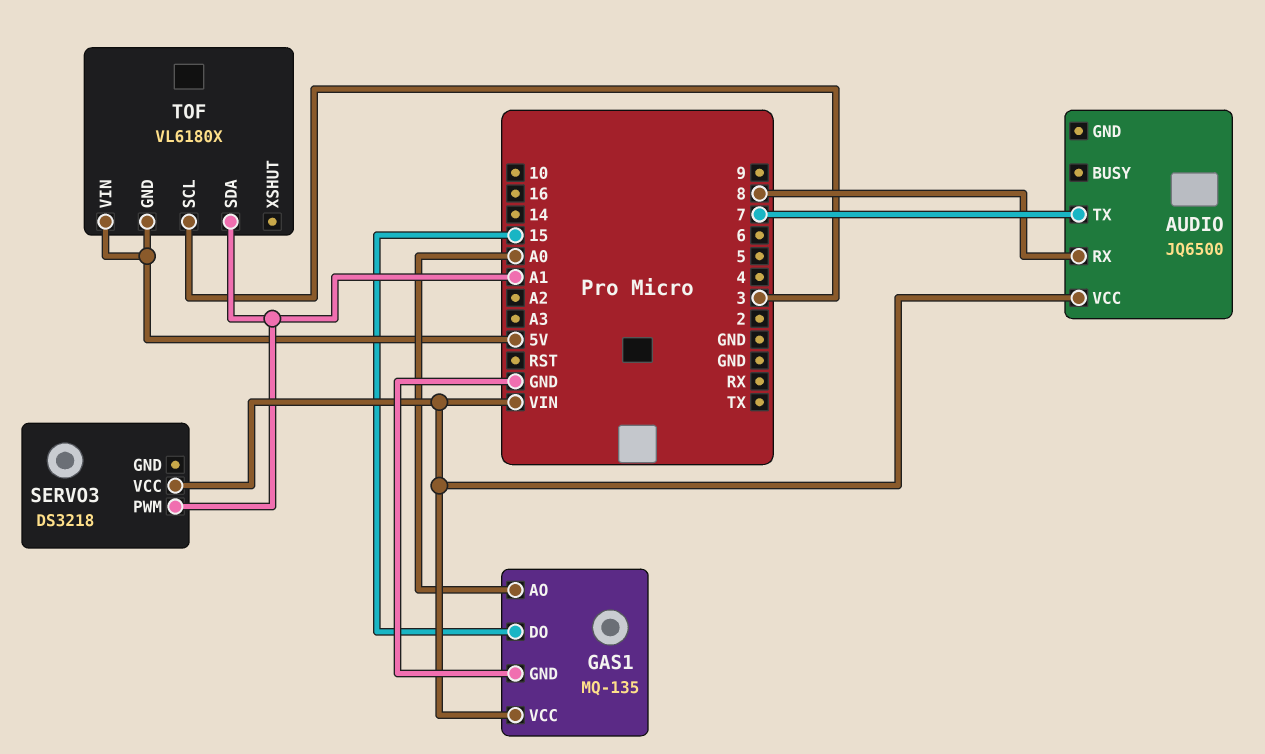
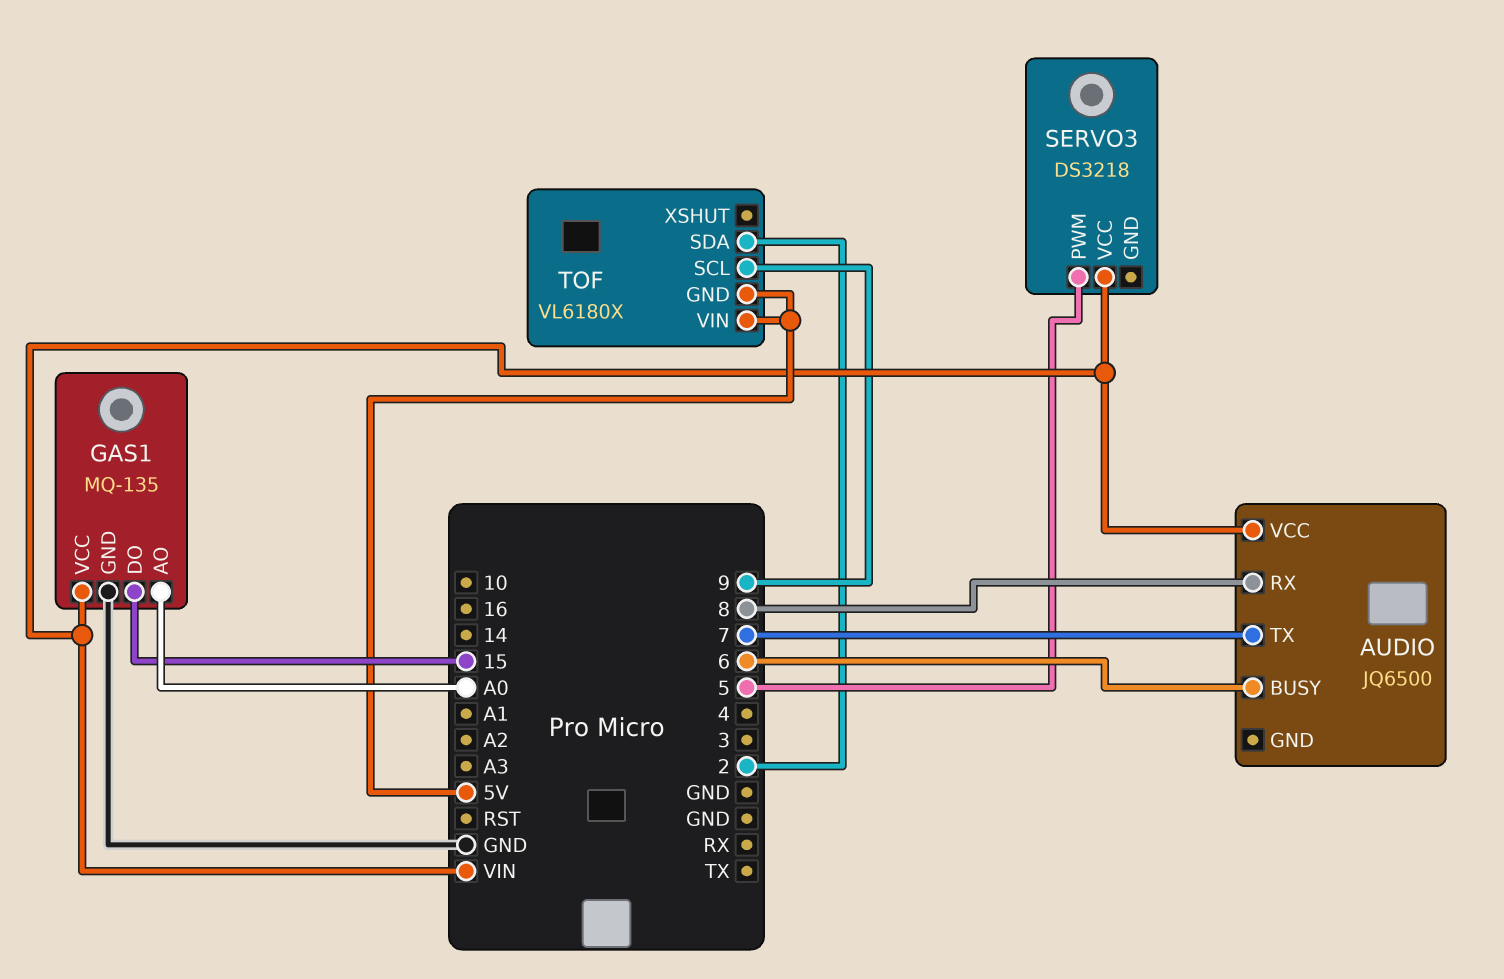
AUDIO pin BUSY: none -> 6
SERVO3 pin PWM: A1 -> 5
TOF pin SCL: 3 -> 9
TOF pin SDA: A1 -> 2

